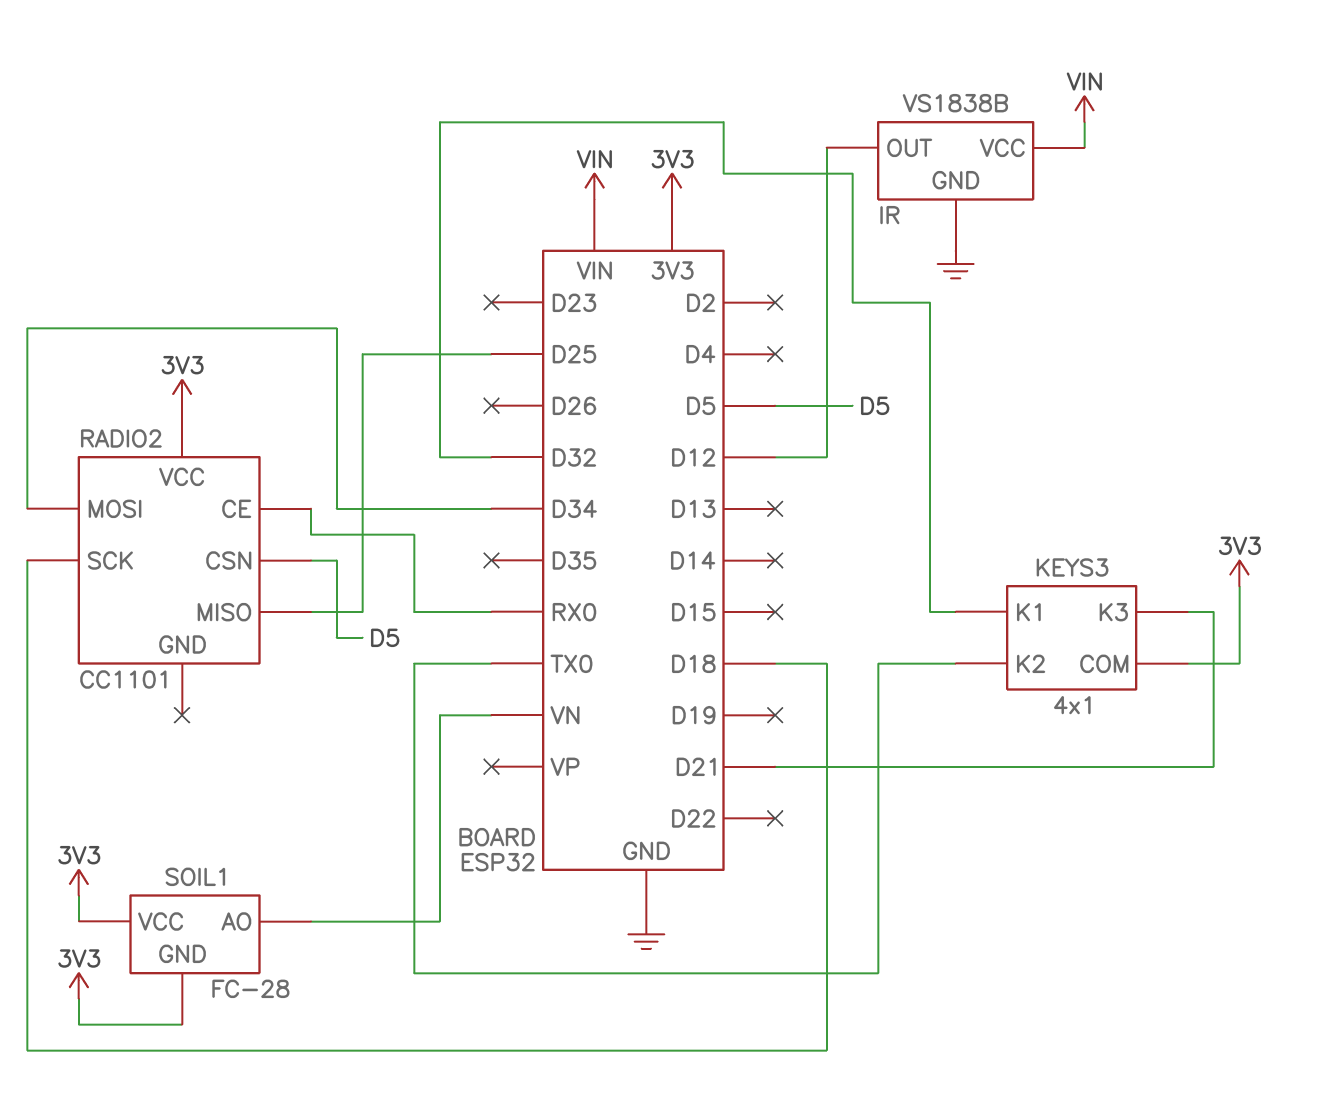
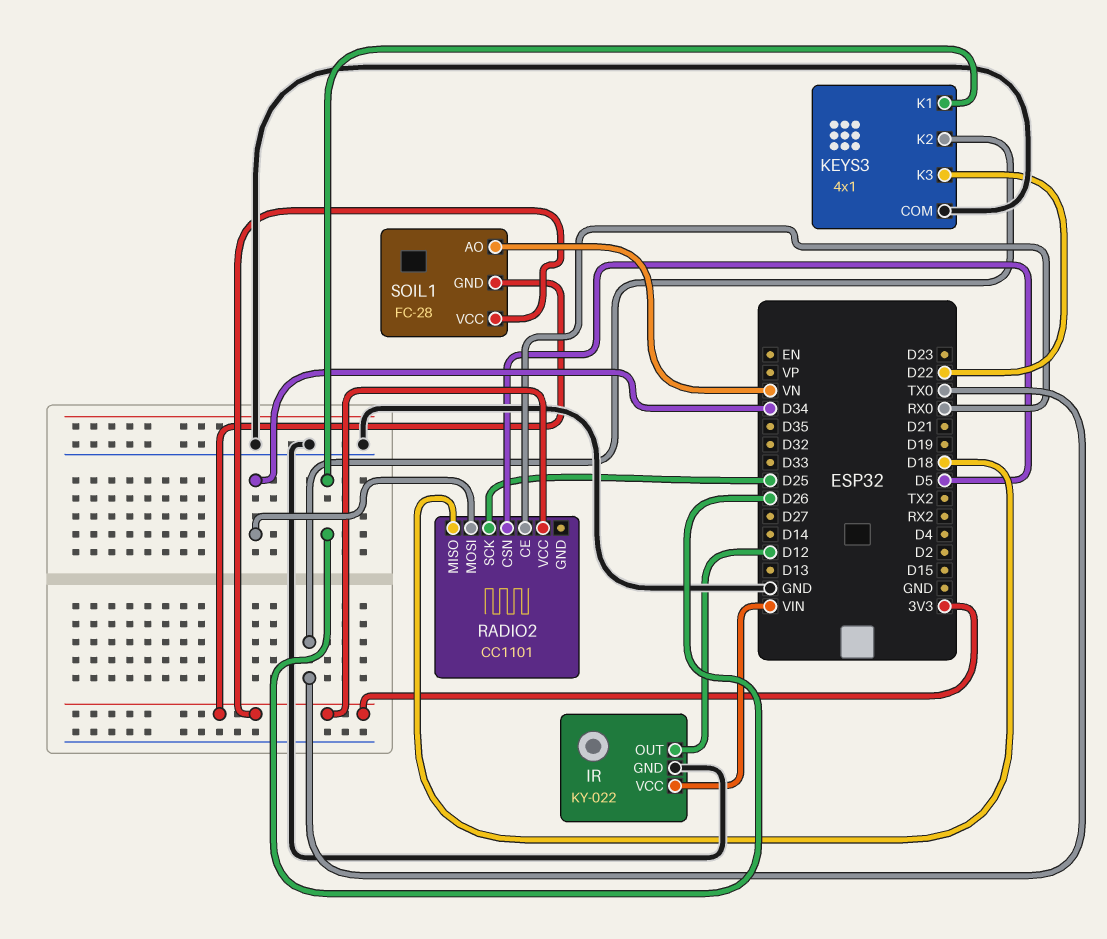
IR: VS1838B -> KY-022
KEYS3 pin COM: 3V3 -> GND
KEYS3 pin K1: D32 -> D26
KEYS3 pin K3: D21 -> D22
RADIO2 pin MISO: D25 -> D18
RADIO2 pin SCK: D18 -> D25

